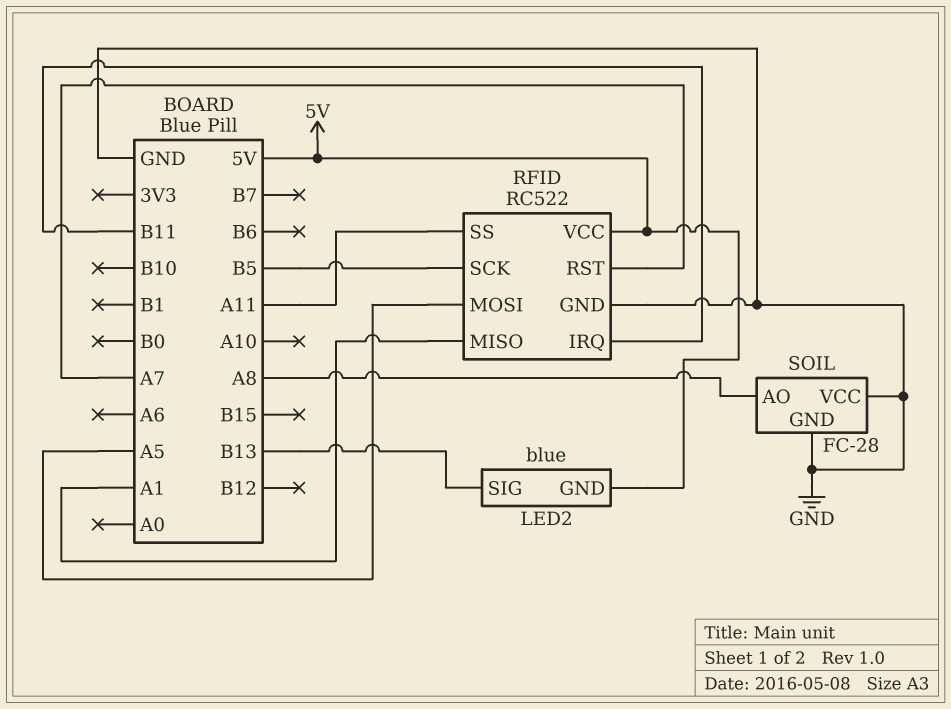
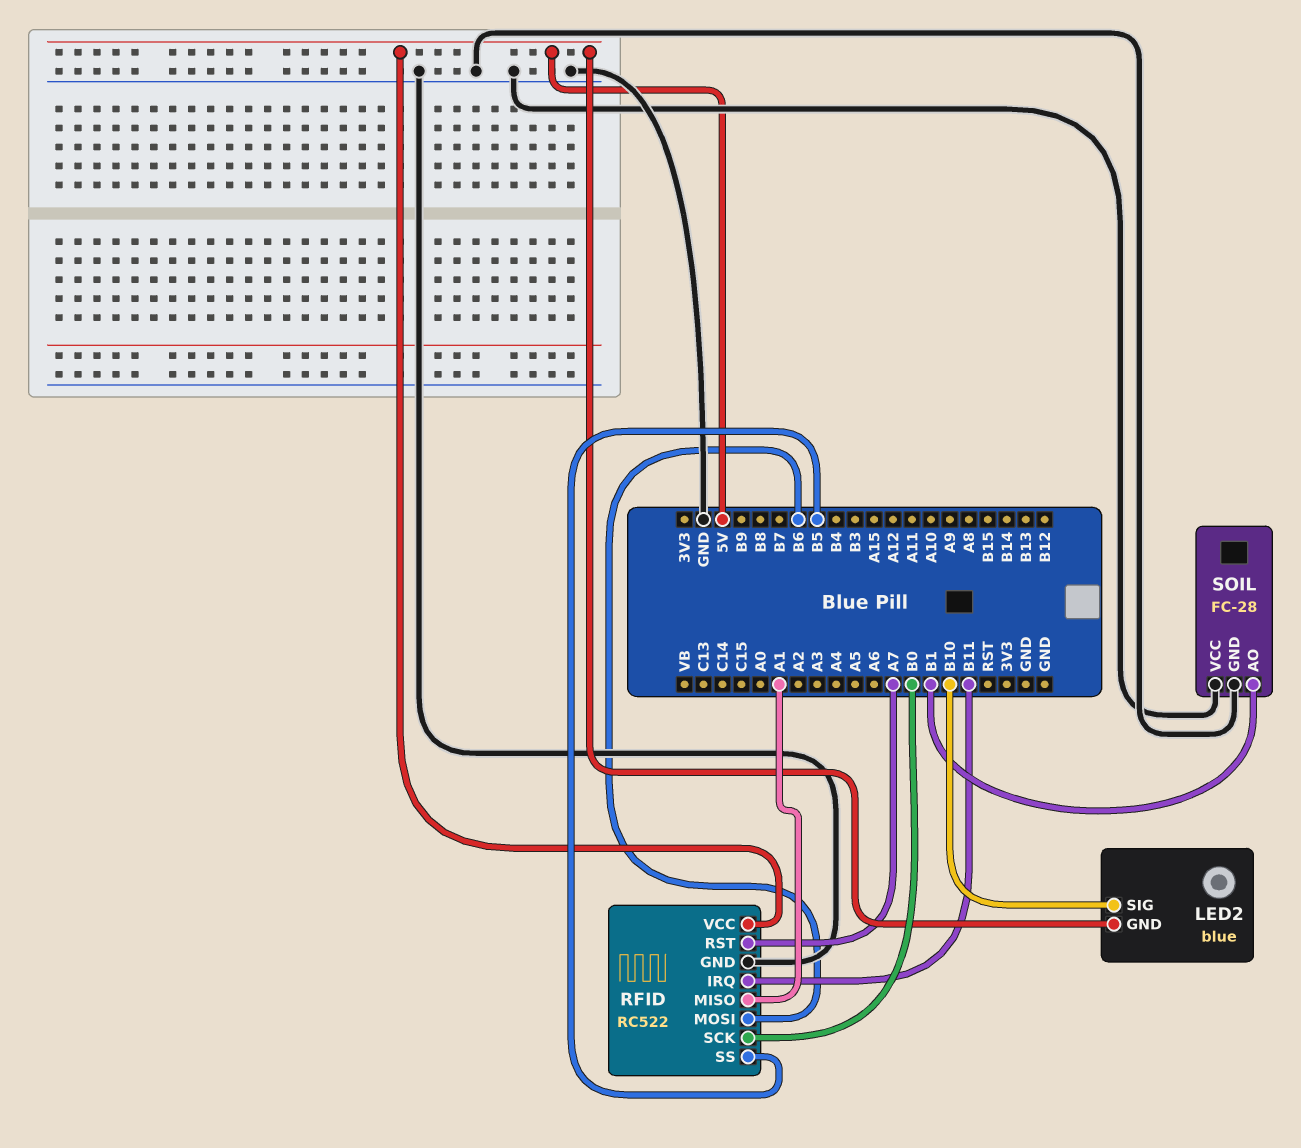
LED2 pin SIG: B13 -> B10
RFID pin MOSI: A5 -> B6
RFID pin SCK: B5 -> B0
RFID pin SS: A11 -> B5
SOIL pin AO: A8 -> B1

